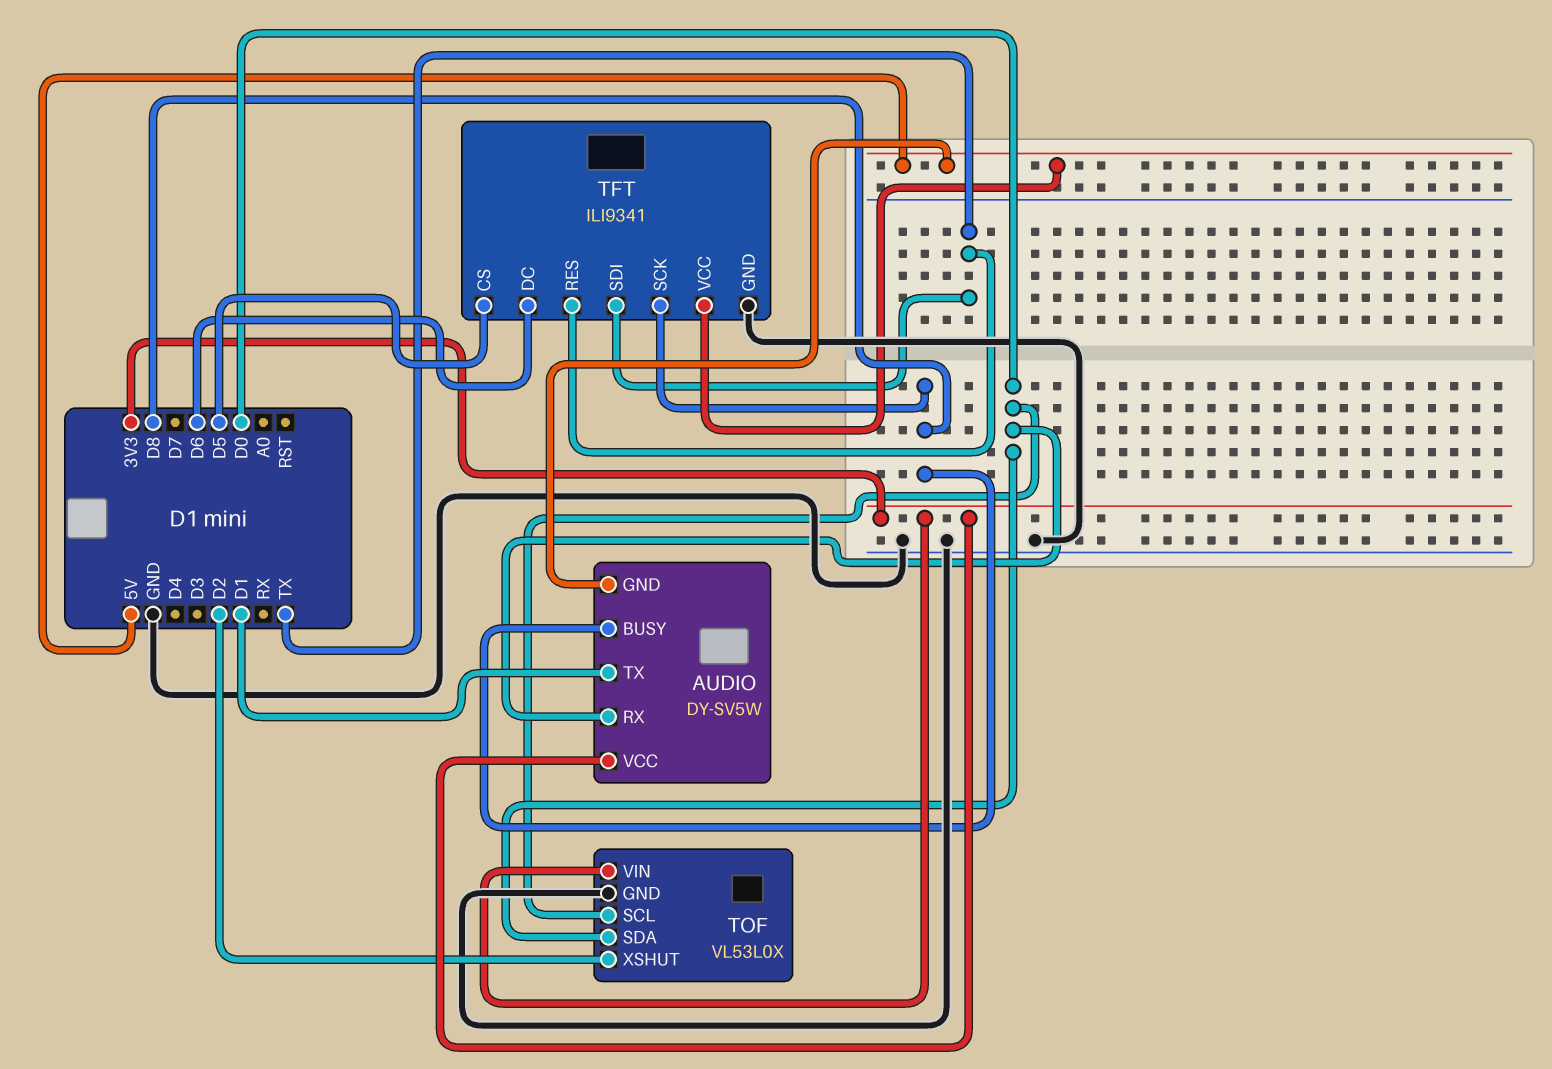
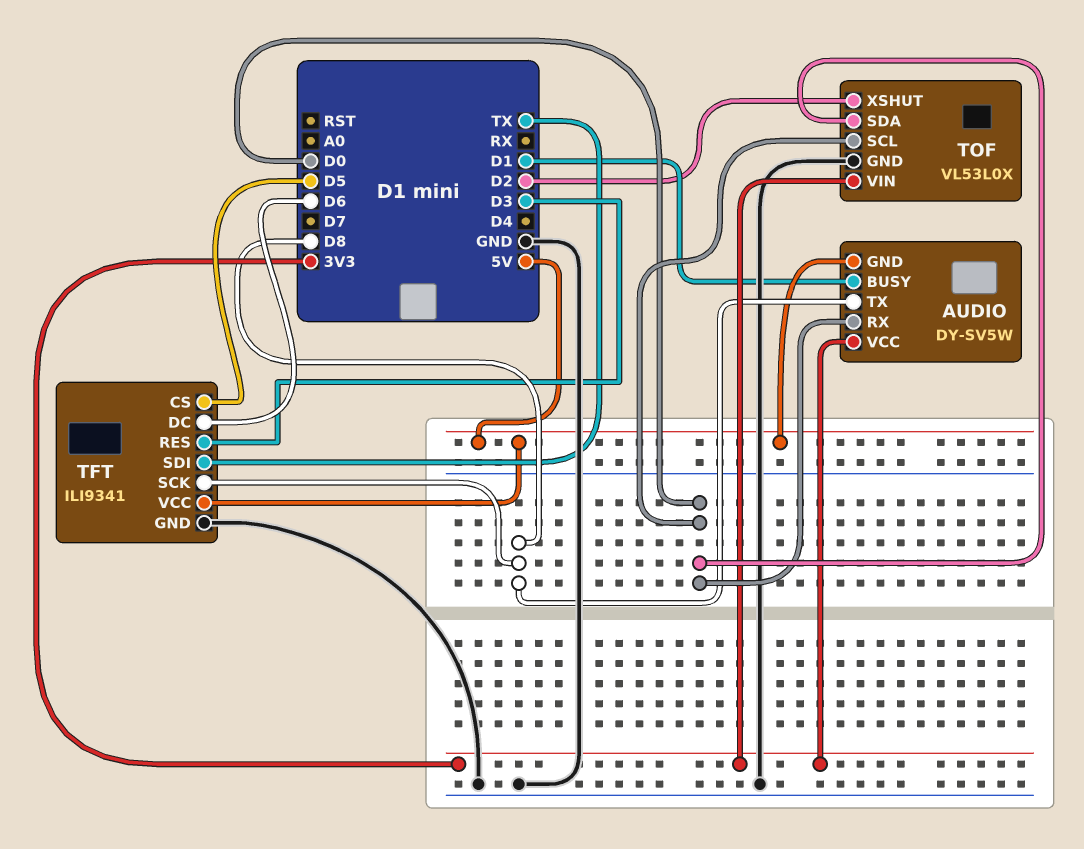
AUDIO pin BUSY: D8 -> D1
AUDIO pin TX: D1 -> D8
TFT pin RES: TX -> D3

